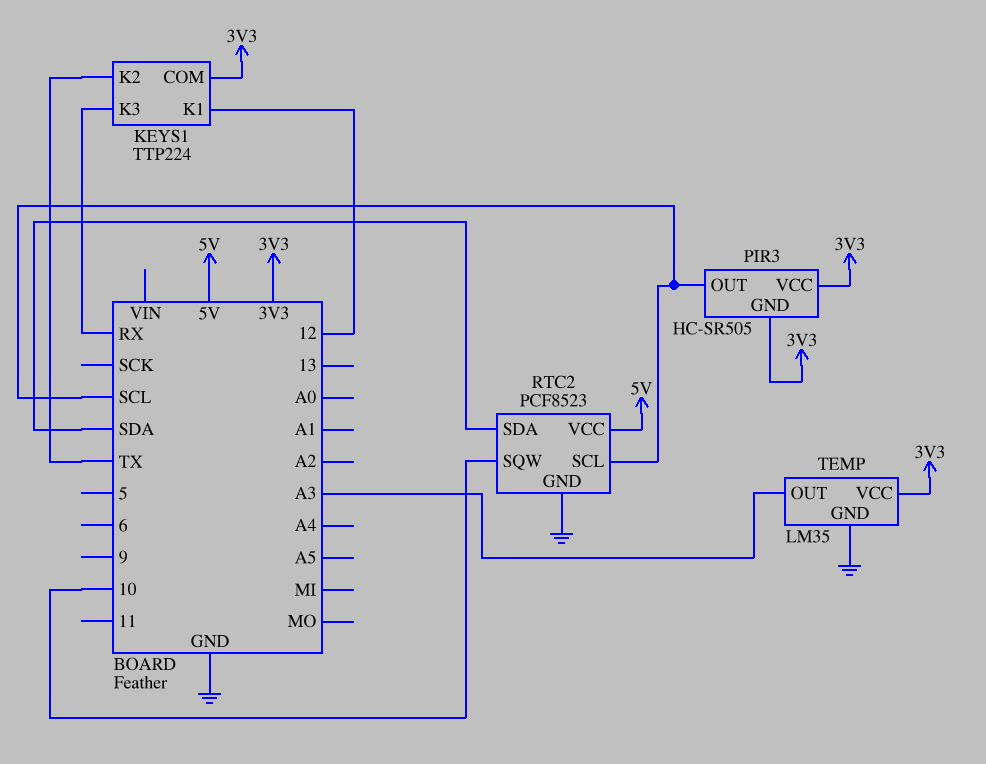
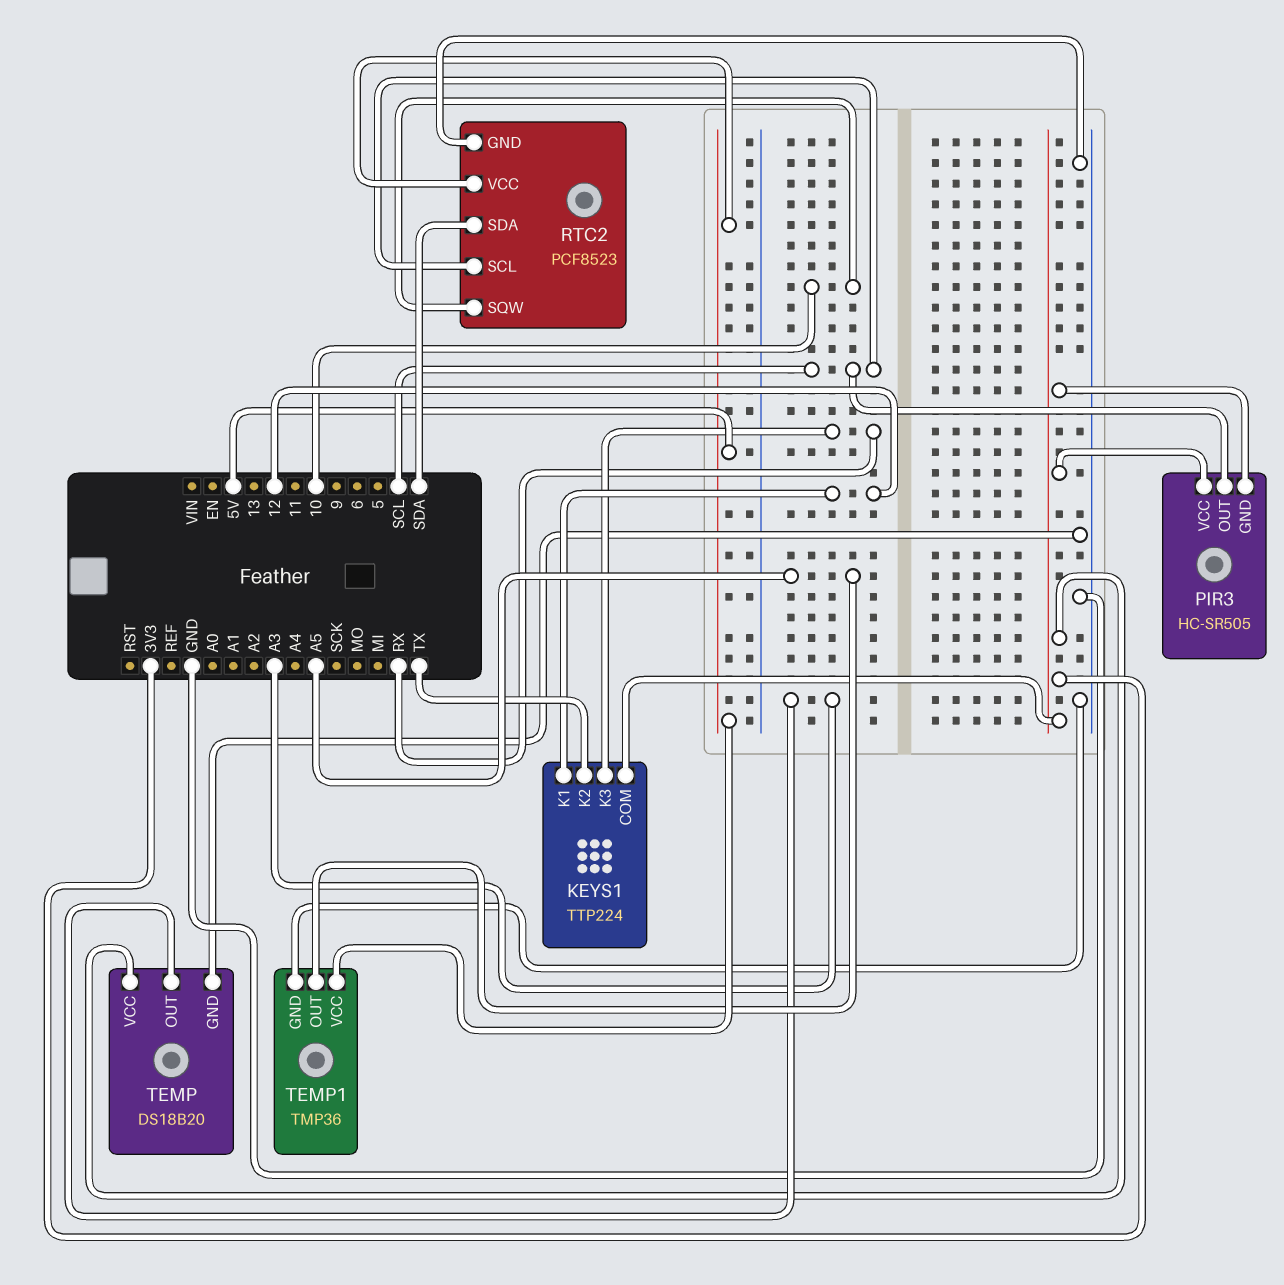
TEMP: LM35 -> DS18B20
TEMP1: none -> TMP36
TEMP1 pin GND: none -> GND
TEMP1 pin OUT: none -> A5
TEMP1 pin VCC: none -> 5V

